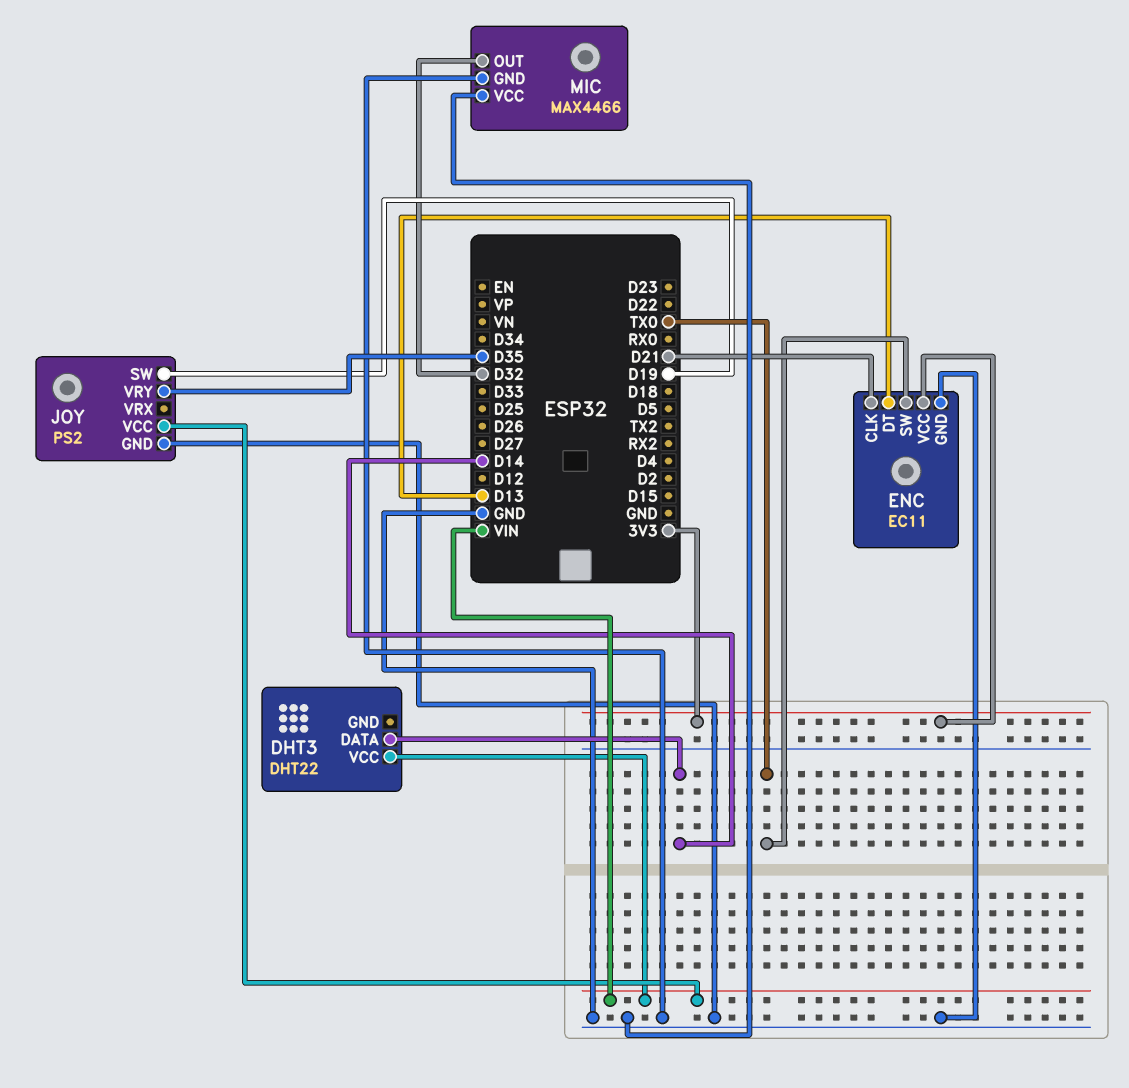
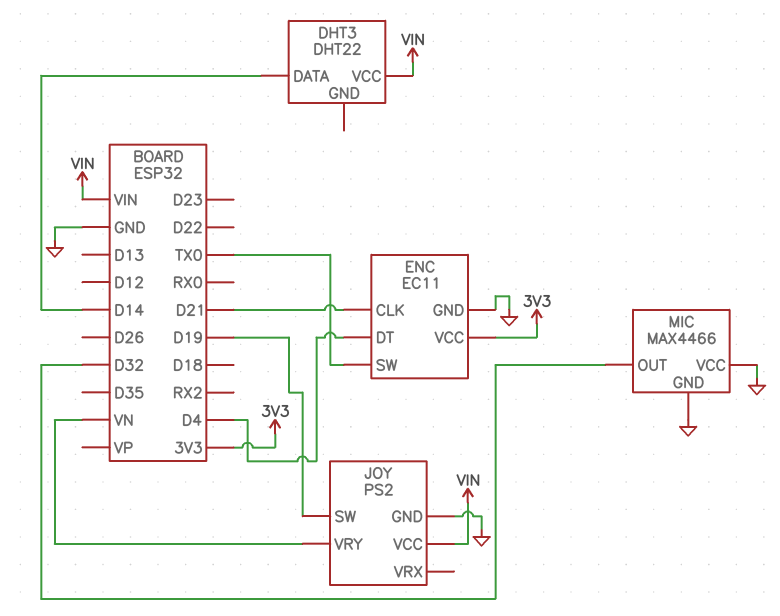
ENC pin DT: D13 -> D4
JOY pin VRY: D35 -> VN

